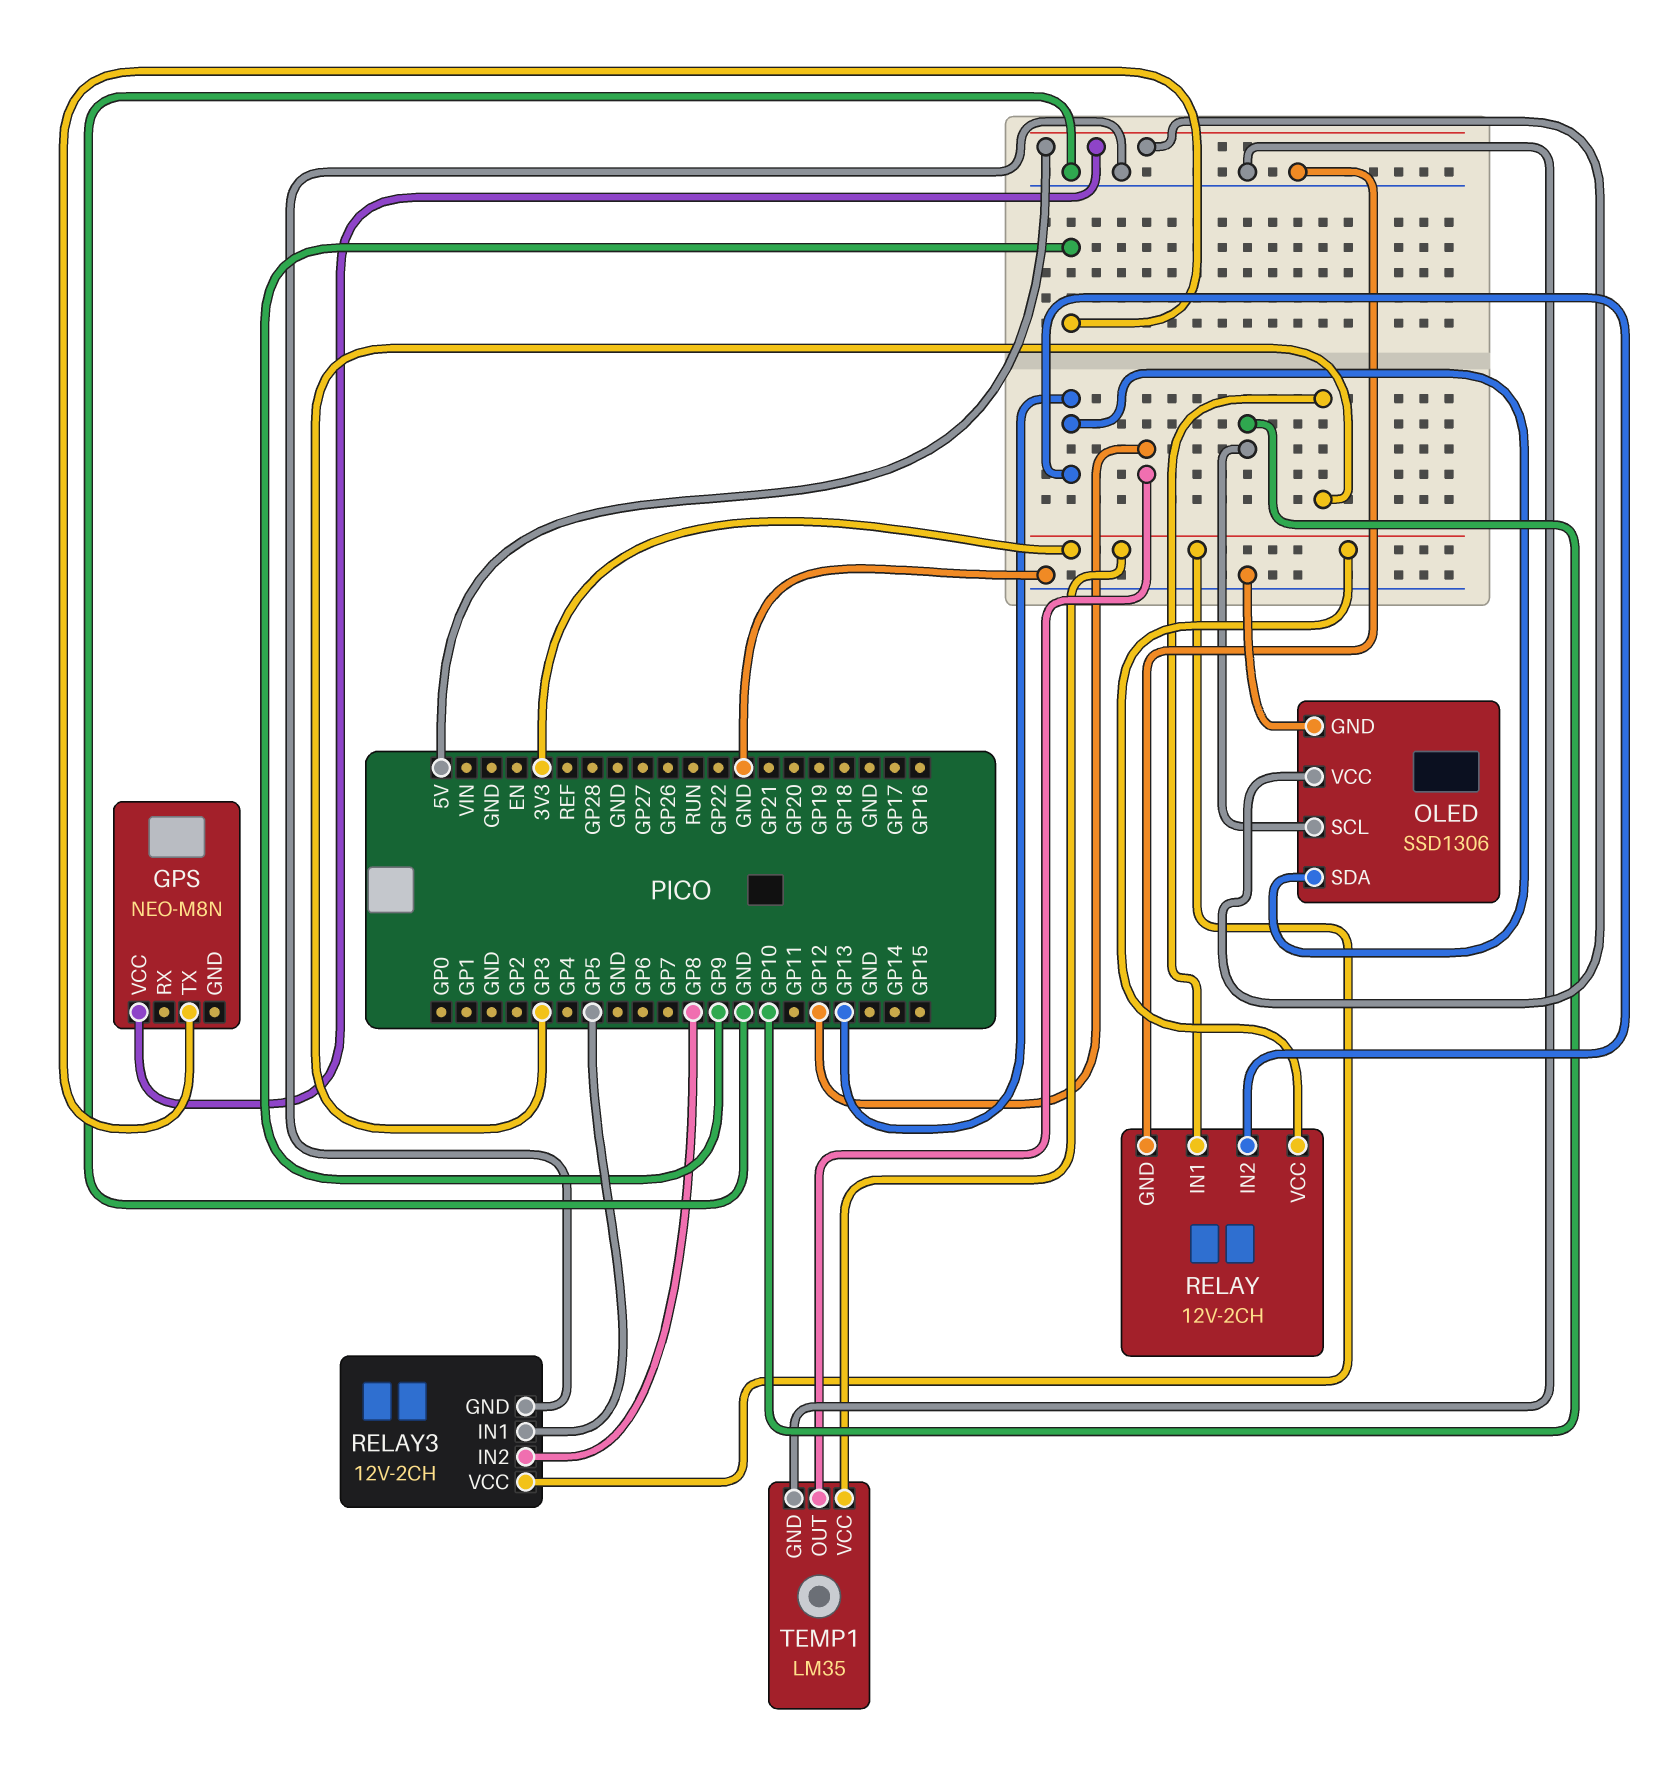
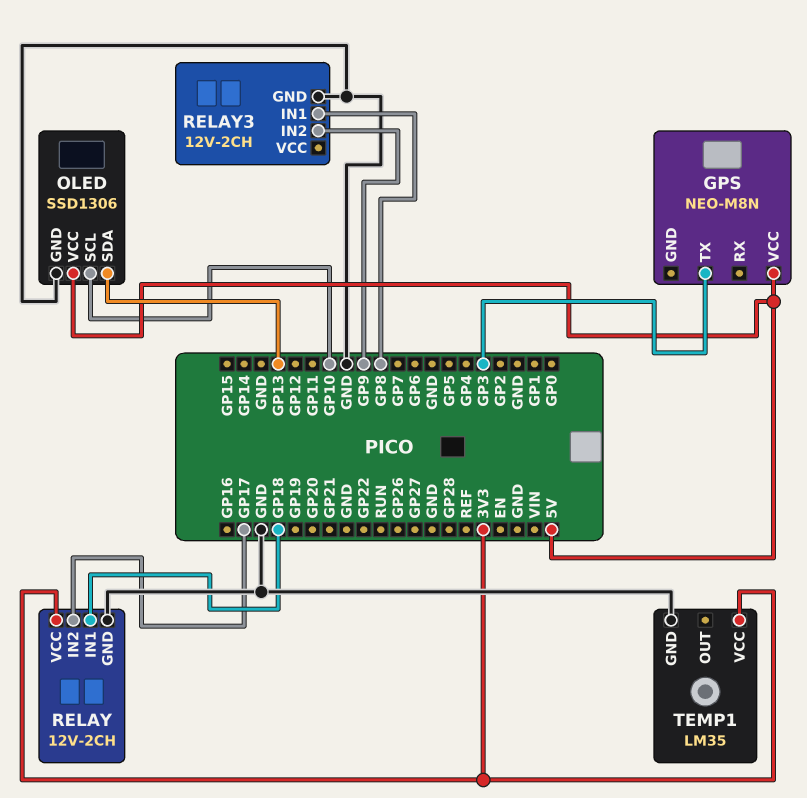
GPS pin TX: GP9 -> GP3
RELAY pin IN1: GP3 -> GP18
RELAY pin IN2: GP13 -> GP17
RELAY3 pin IN1: GP5 -> GP8
RELAY3 pin IN2: GP8 -> GP9
RELAY3 pin VCC: 3V3 -> none
TEMP1 pin OUT: GP12 -> none

